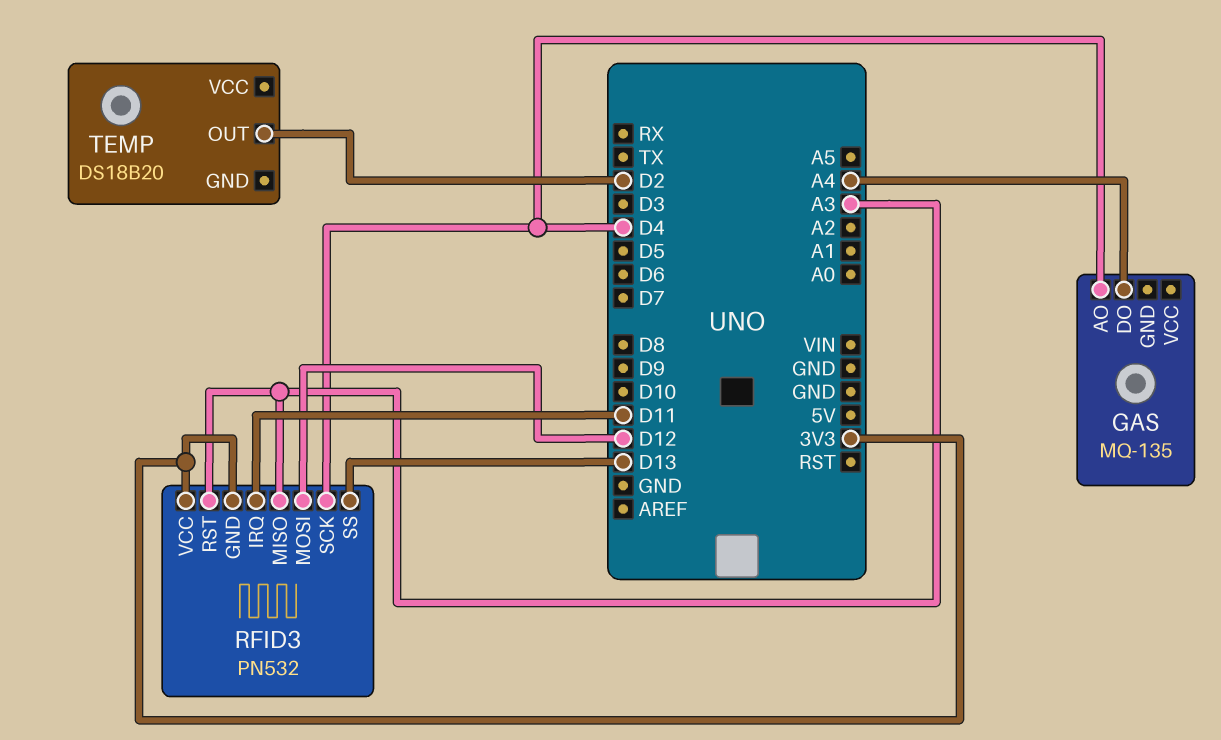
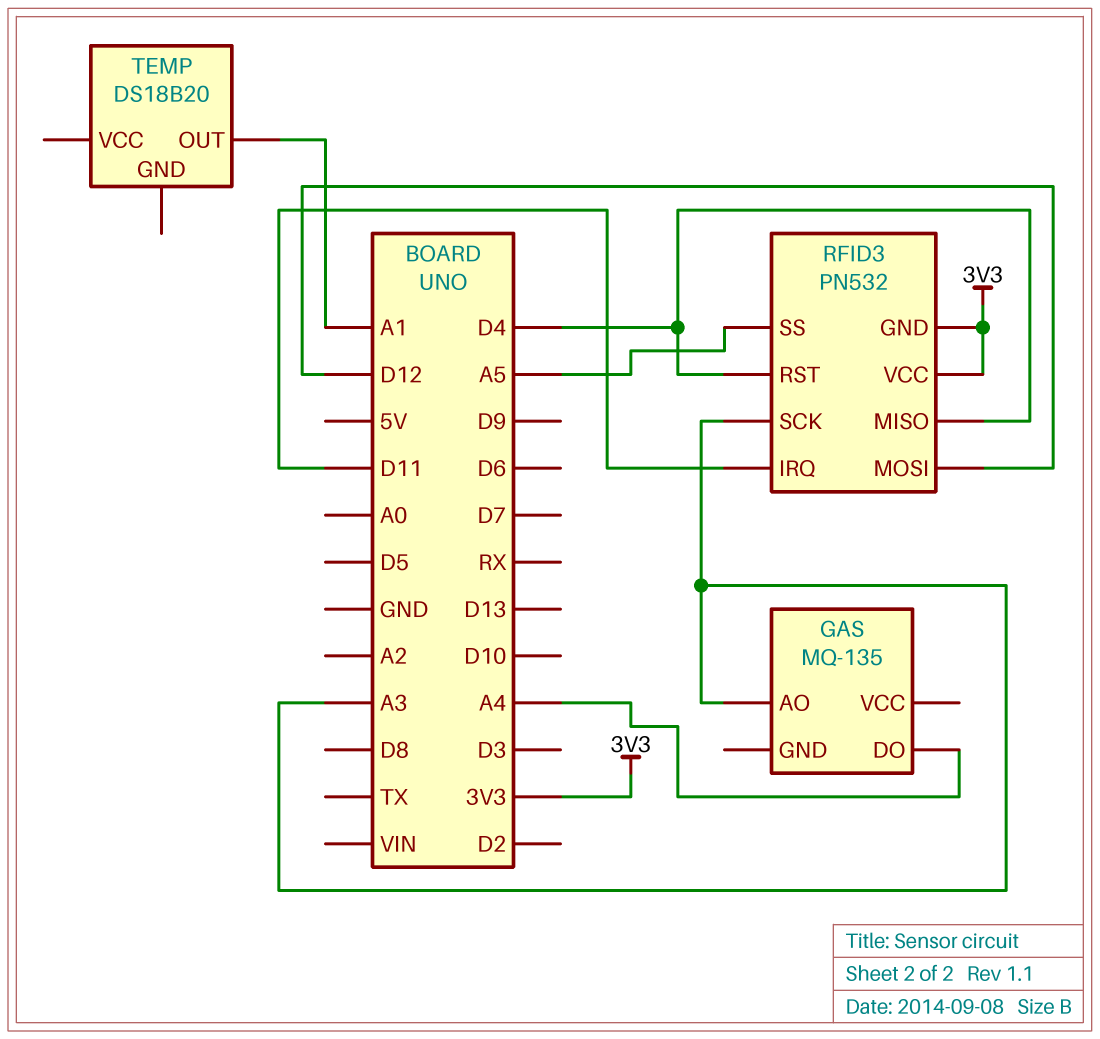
GAS pin AO: D4 -> A3
RFID3 pin MISO: A3 -> D4
RFID3 pin RST: A3 -> D4
RFID3 pin SCK: D4 -> A3
RFID3 pin SS: D13 -> A5
TEMP pin OUT: D2 -> A1

